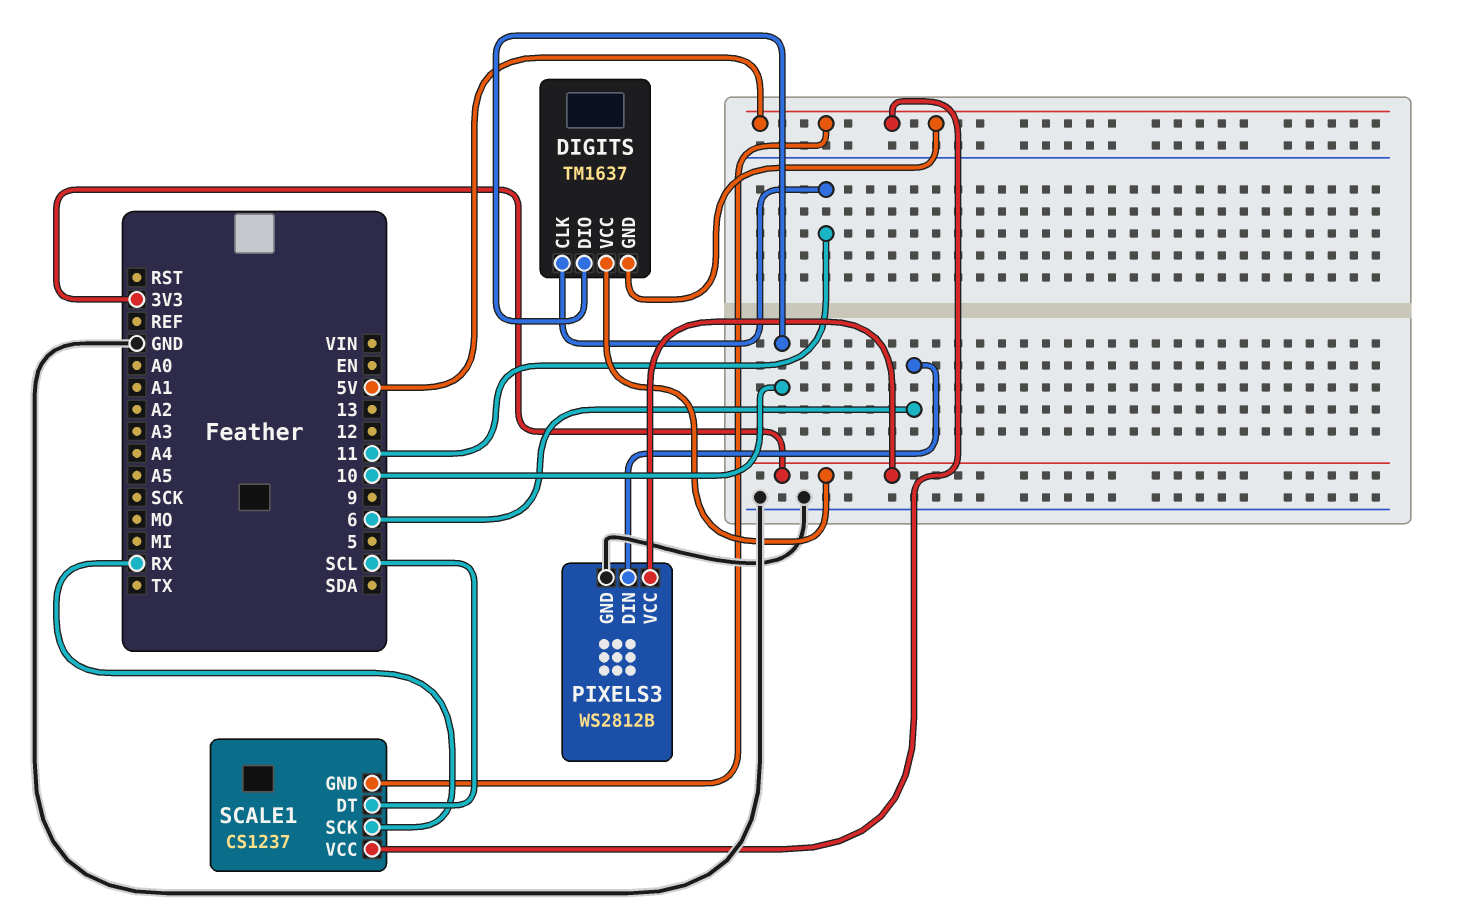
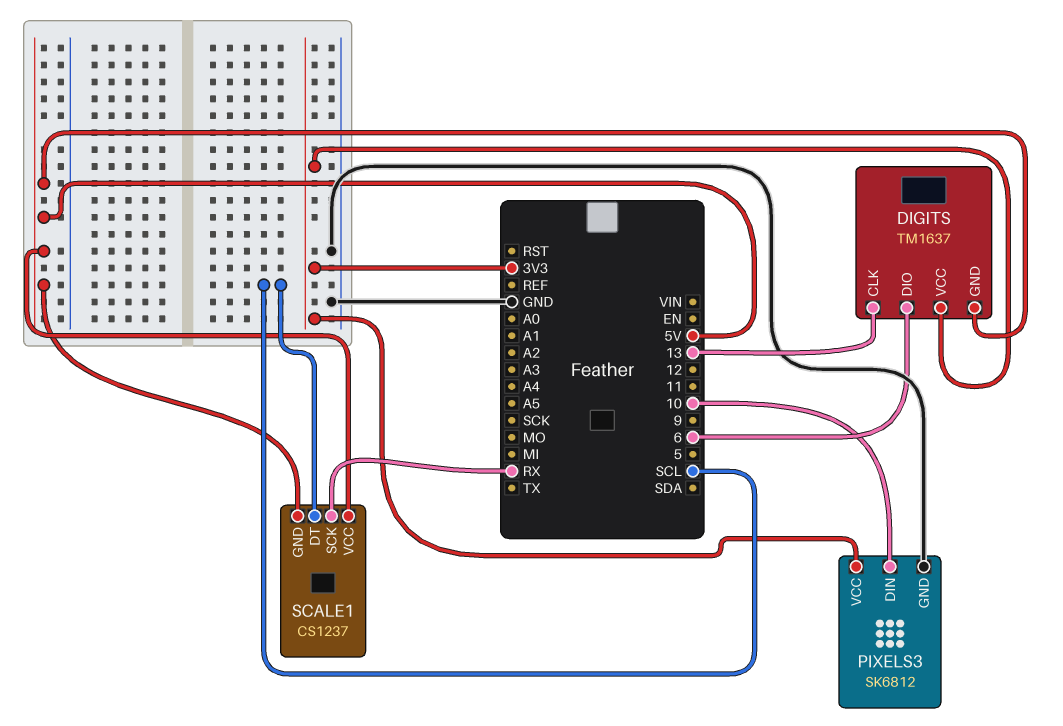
DIGITS pin CLK: 11 -> 13
DIGITS pin DIO: 10 -> 6
PIXELS3: WS2812B -> SK6812
PIXELS3 pin DIN: 6 -> 10

